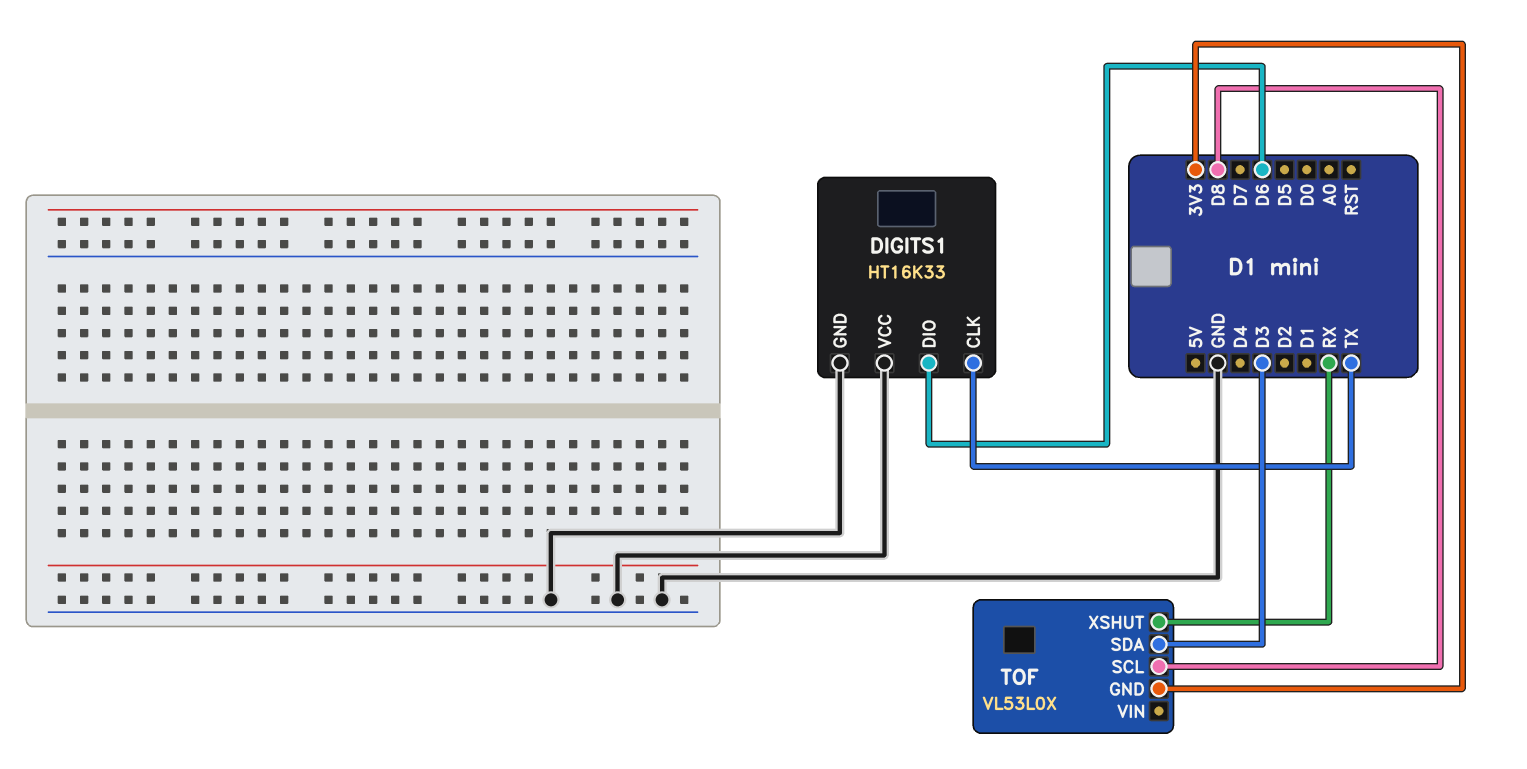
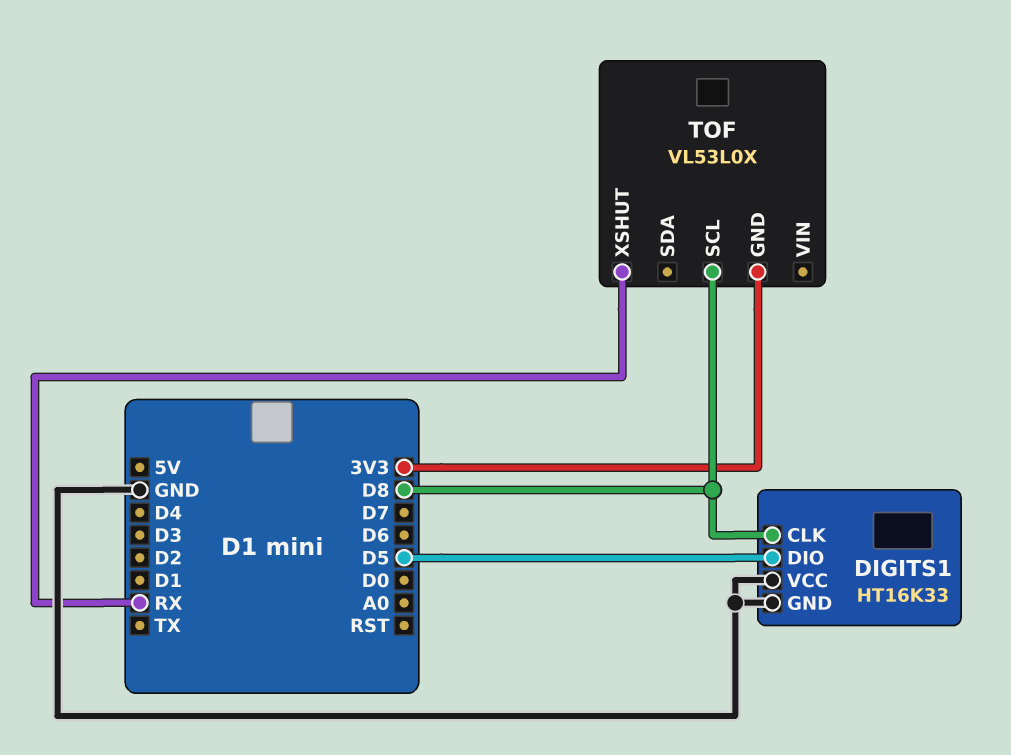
DIGITS1 pin CLK: TX -> D8
DIGITS1 pin DIO: D6 -> D5
TOF pin SDA: D3 -> none

